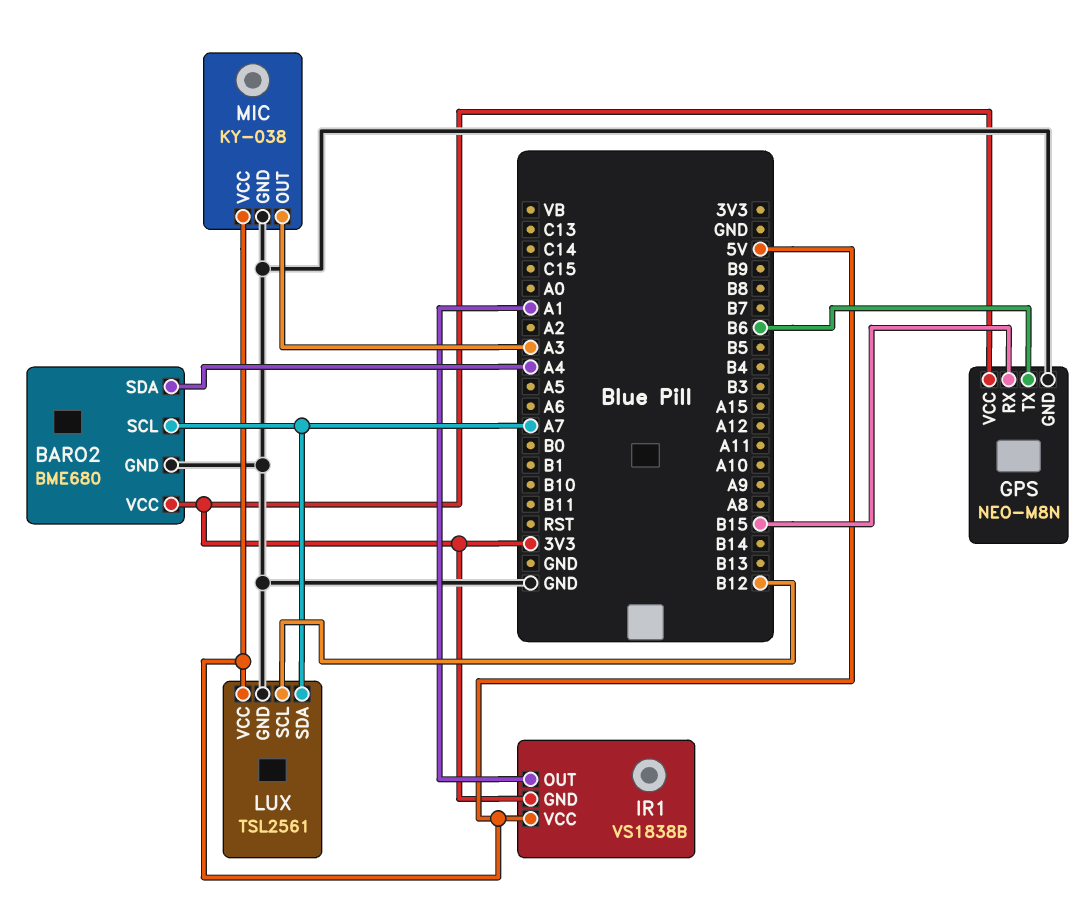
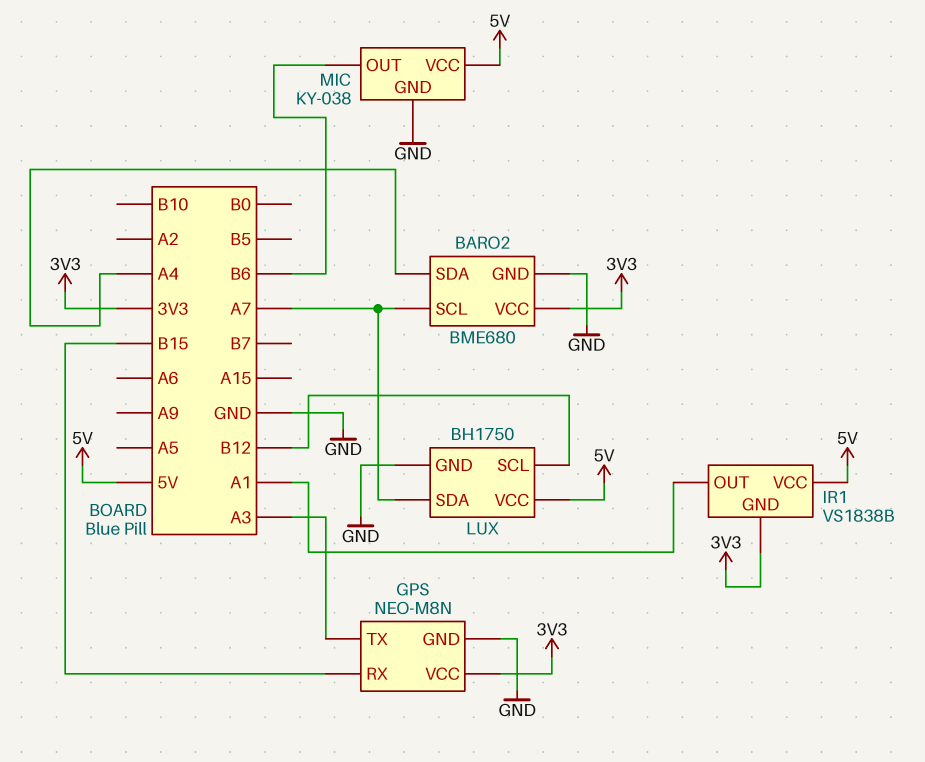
GPS pin TX: B6 -> A3
LUX: TSL2561 -> BH1750
MIC pin OUT: A3 -> B6

